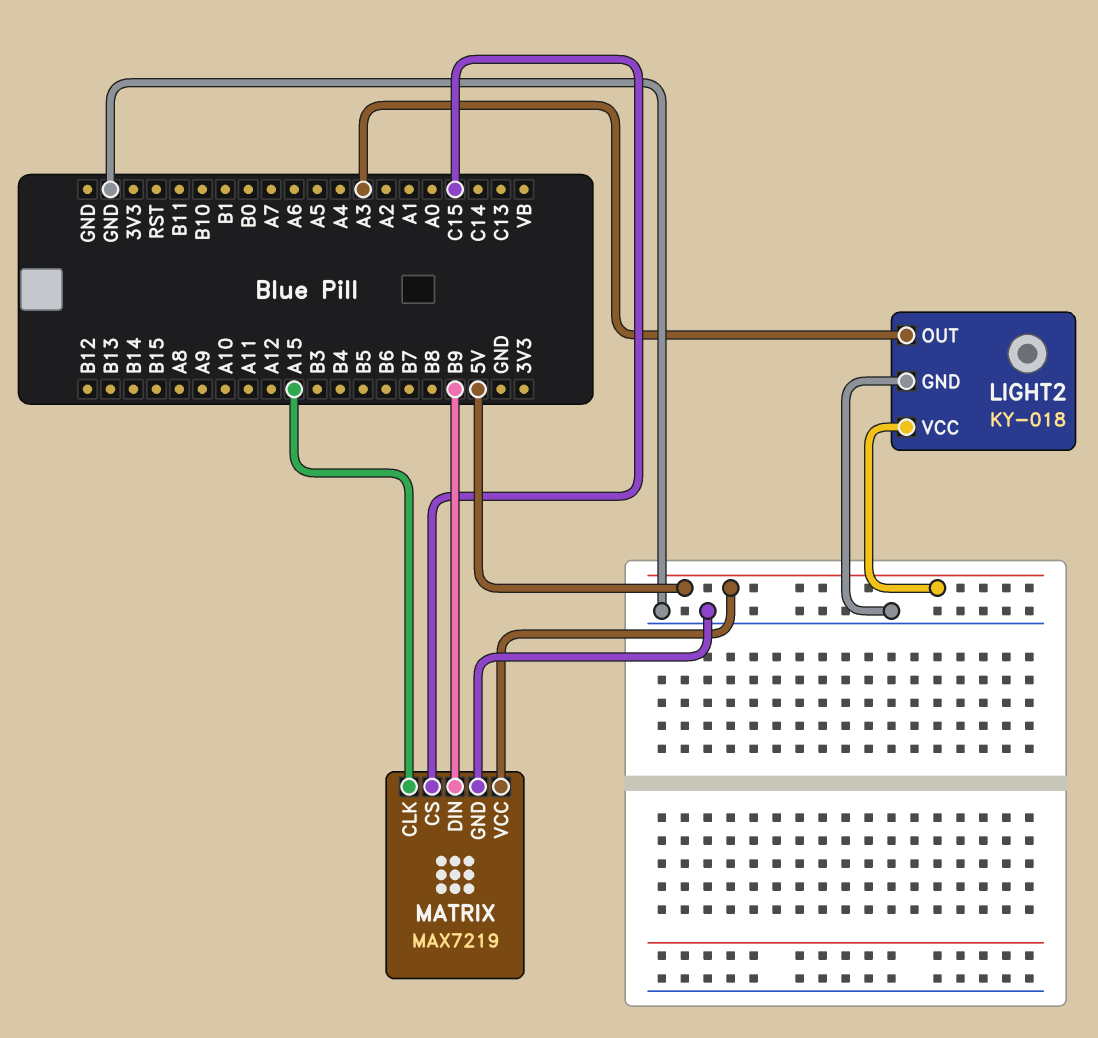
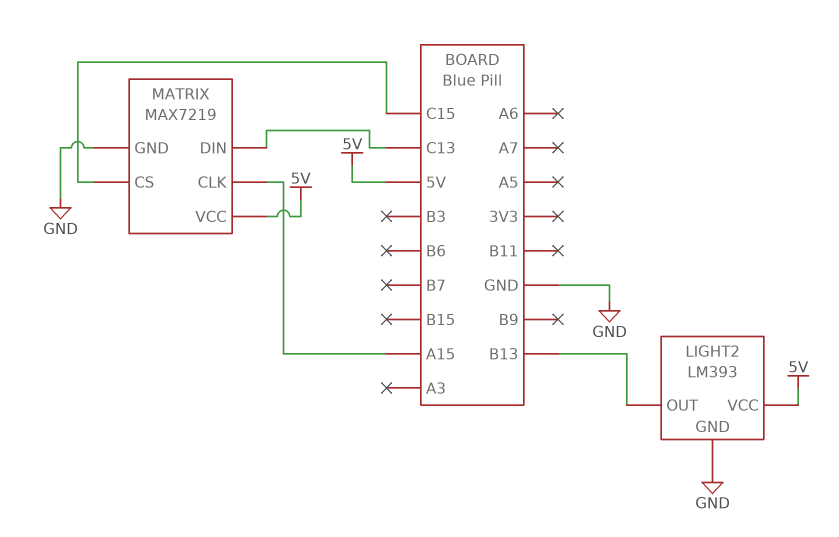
LIGHT2: KY-018 -> LM393
LIGHT2 pin OUT: A3 -> B13
MATRIX pin DIN: B9 -> C13

